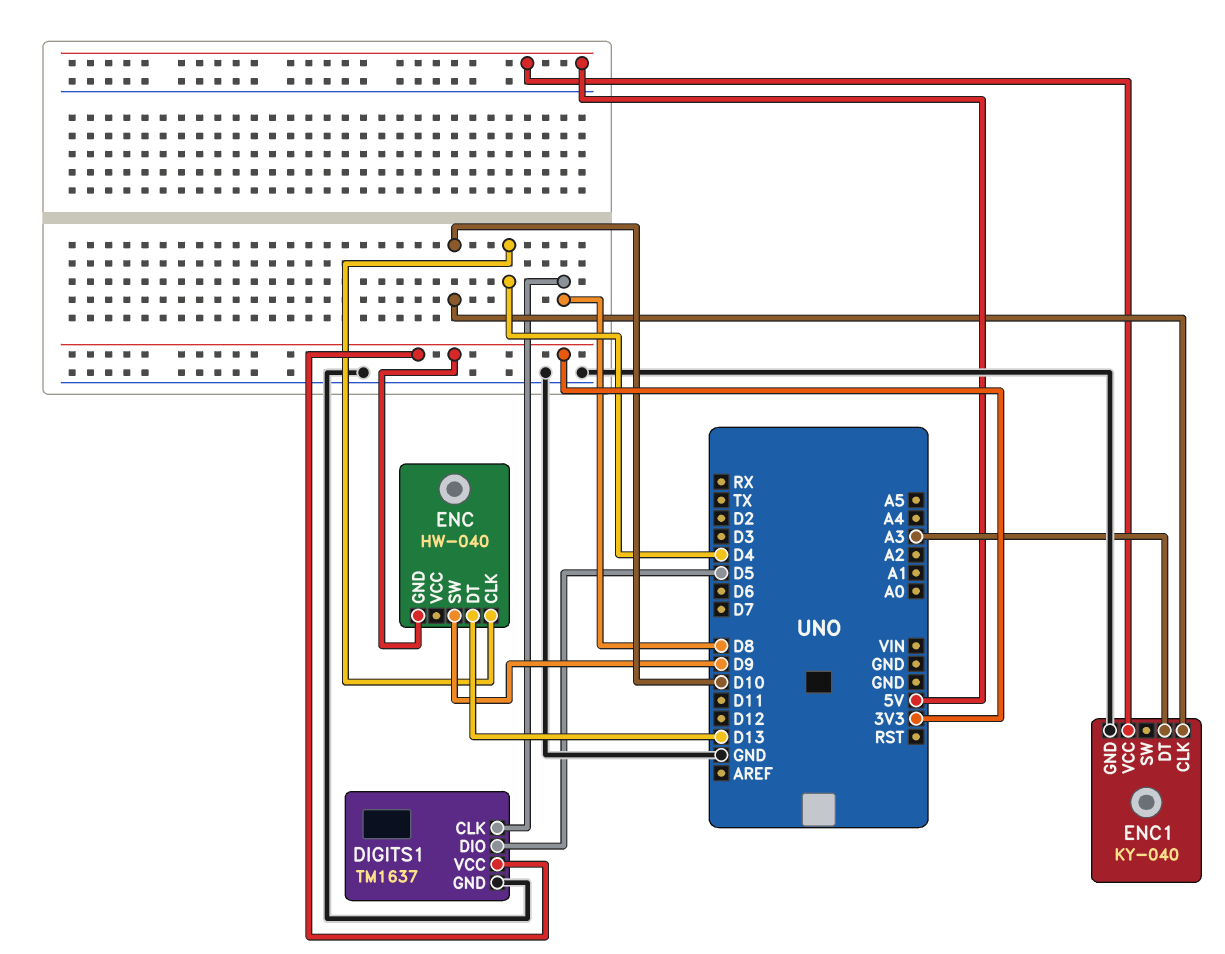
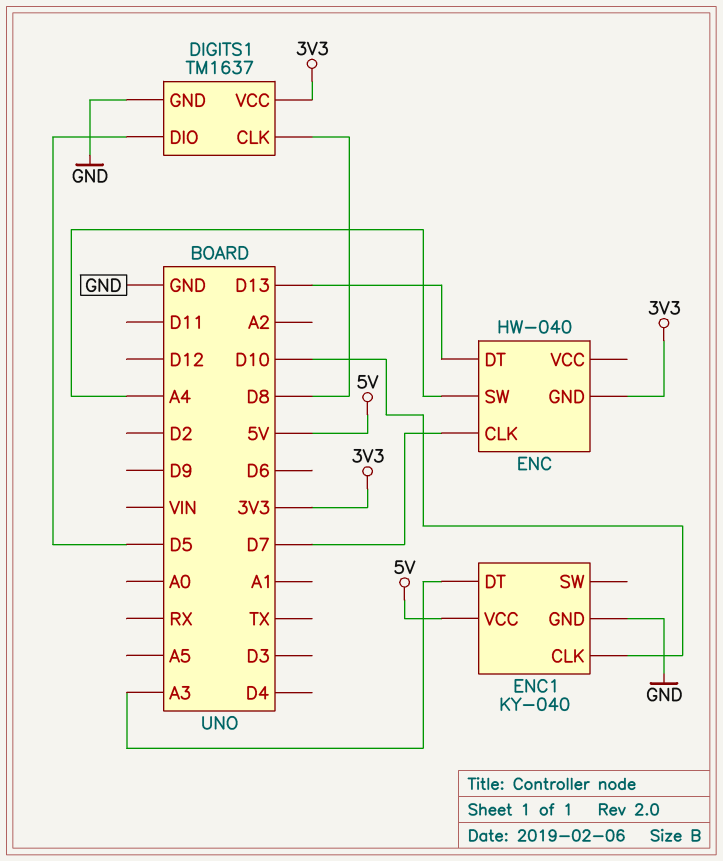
ENC pin CLK: D4 -> D7
ENC pin SW: D9 -> A4

